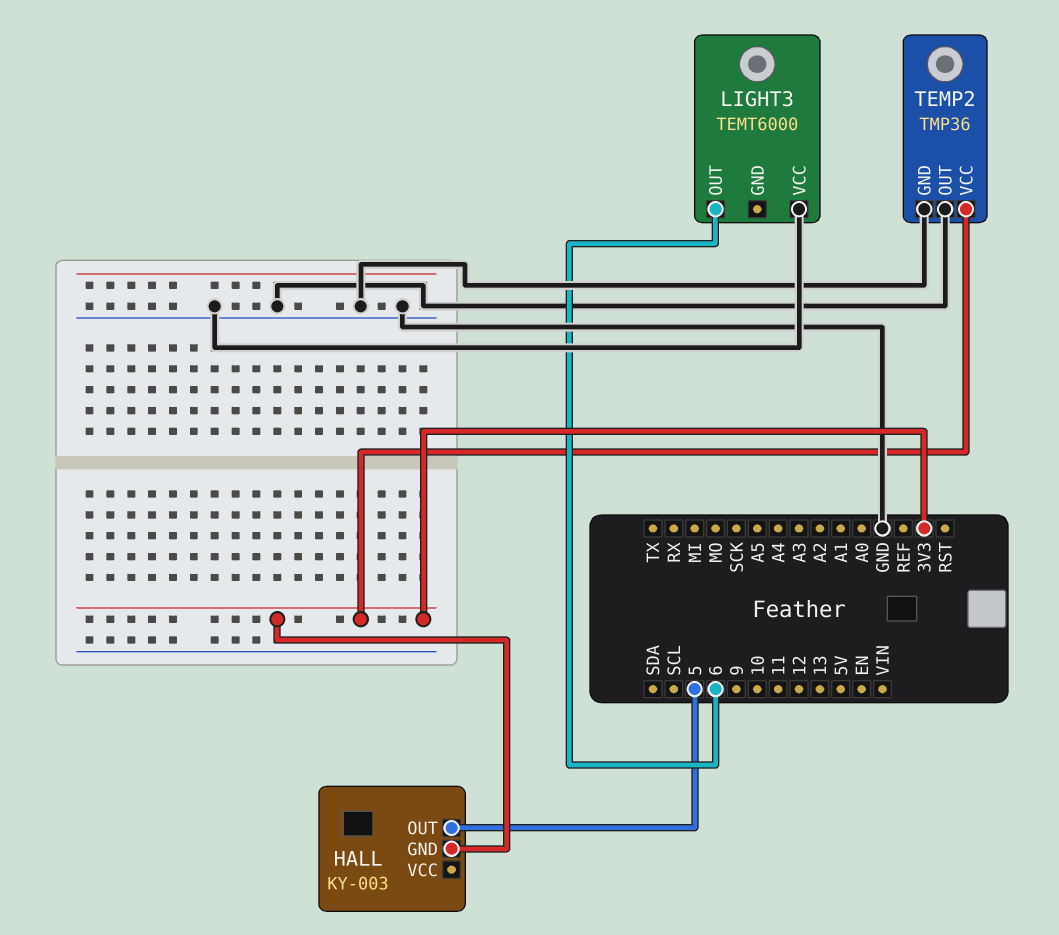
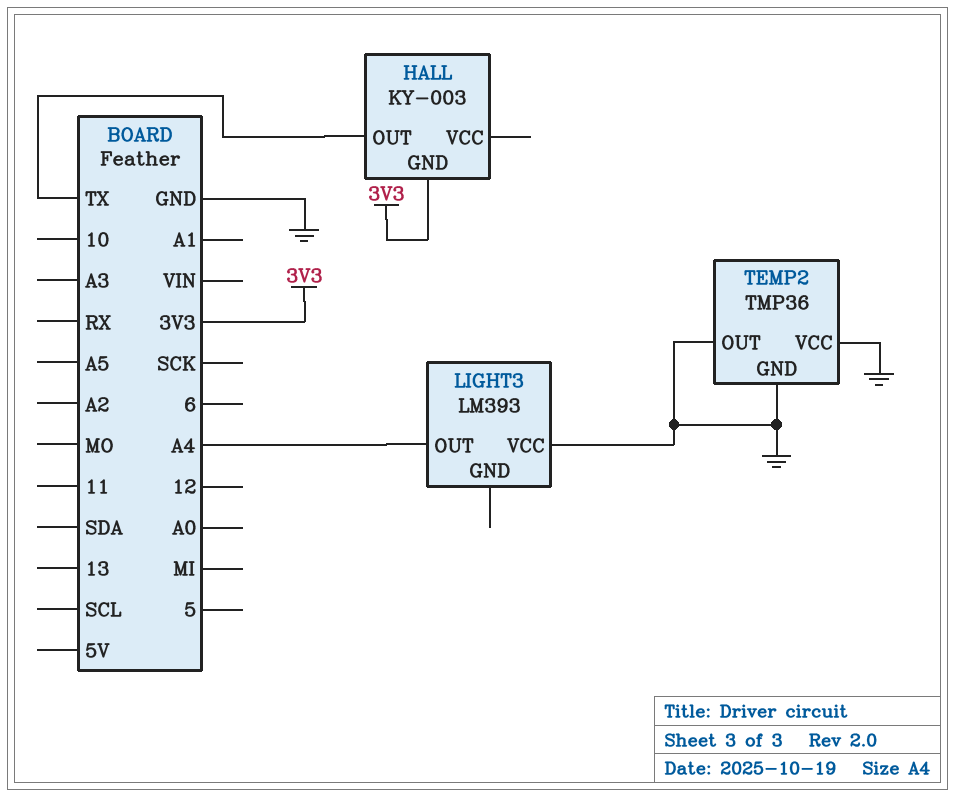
HALL pin OUT: 5 -> TX
LIGHT3: TEMT6000 -> LM393
LIGHT3 pin OUT: 6 -> A4
TEMP2 pin VCC: 3V3 -> GND

